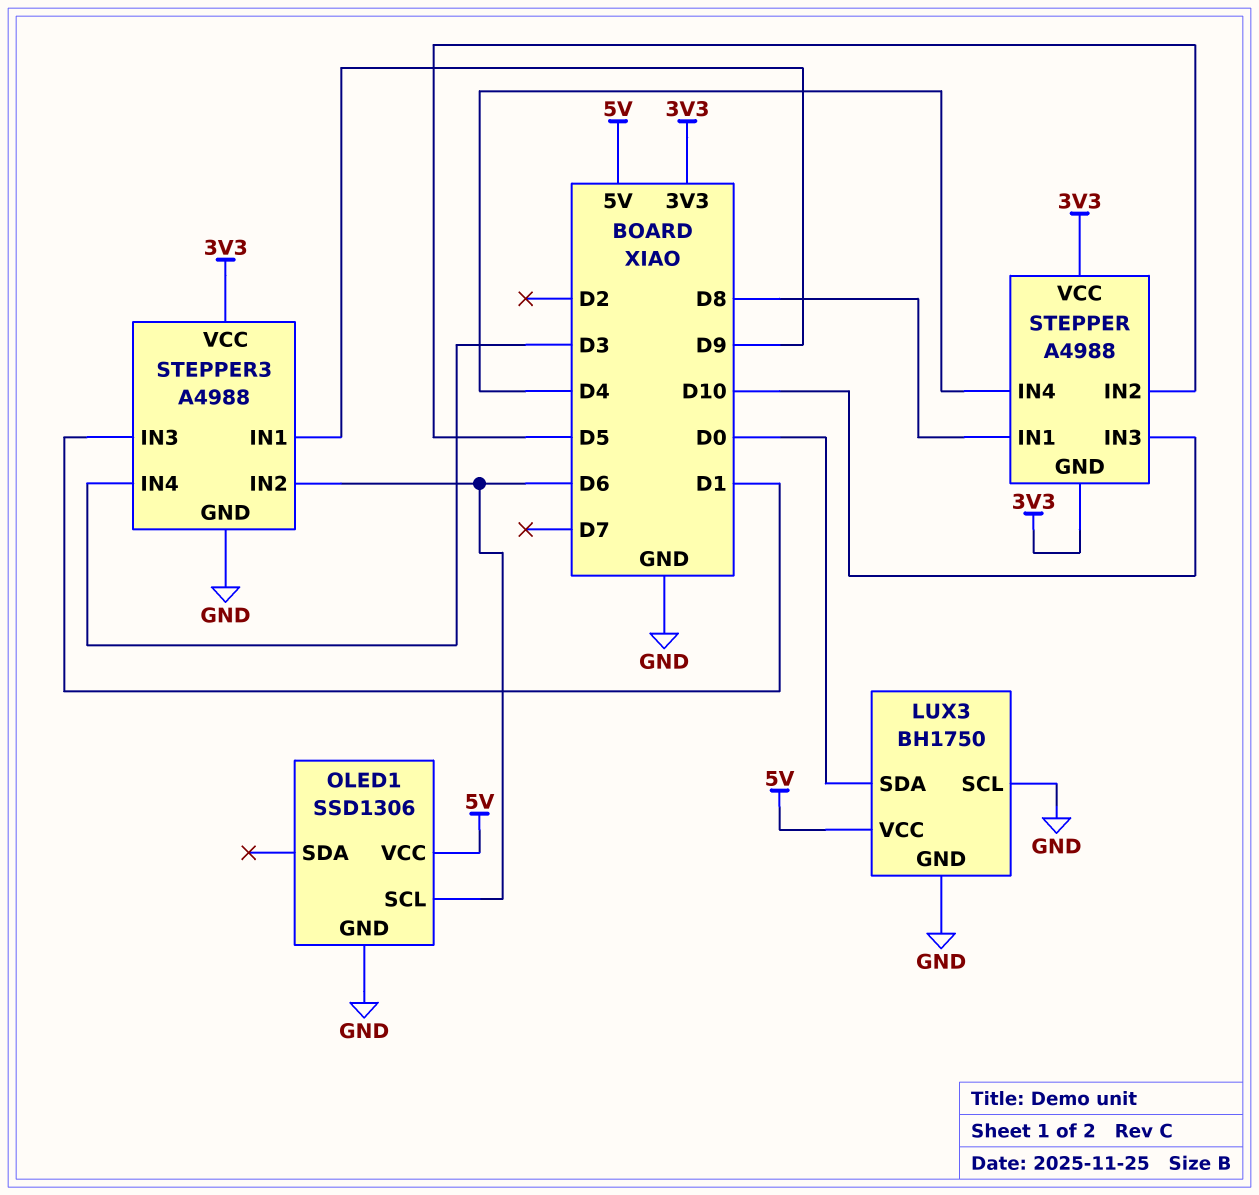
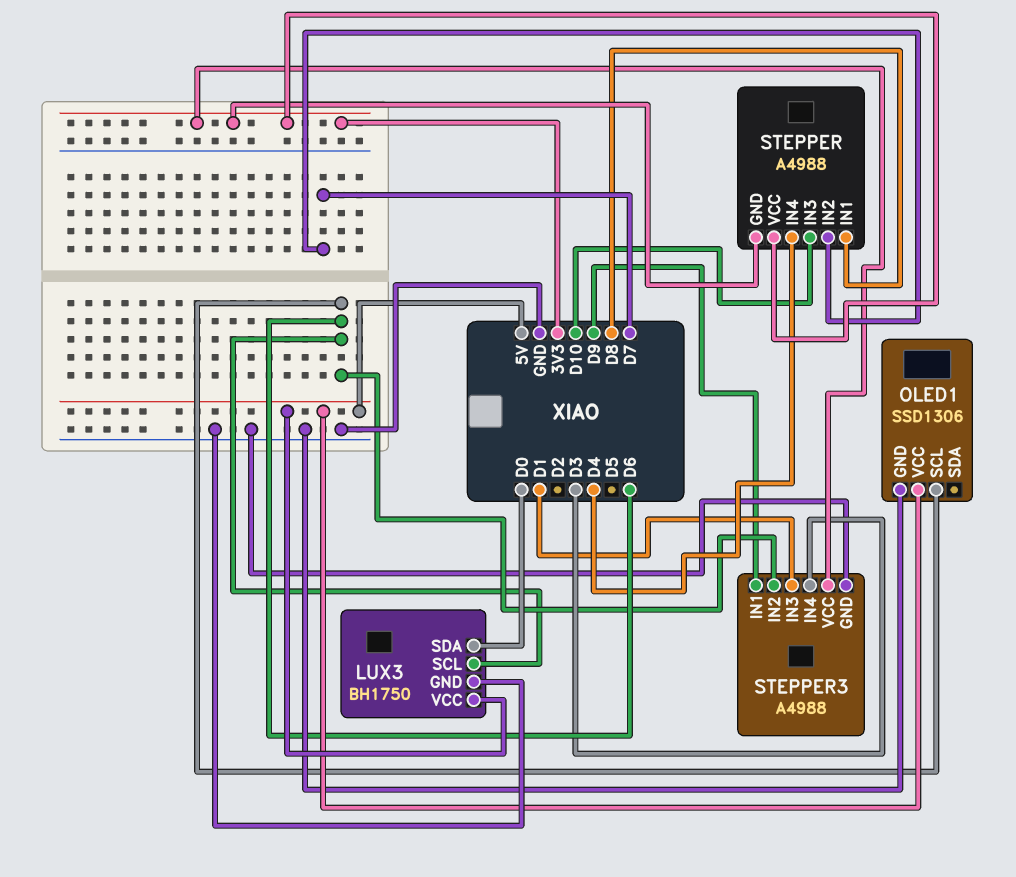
LUX3 pin SCL: GND -> D6
STEPPER pin IN2: D5 -> D7

